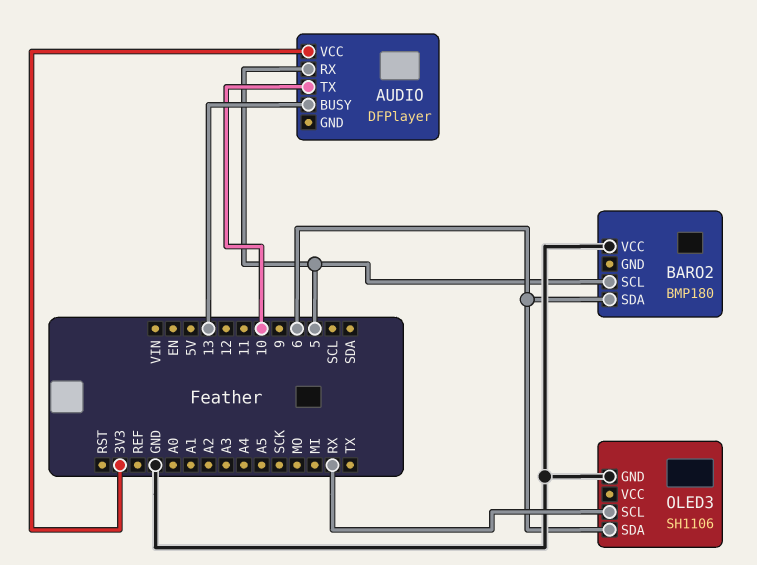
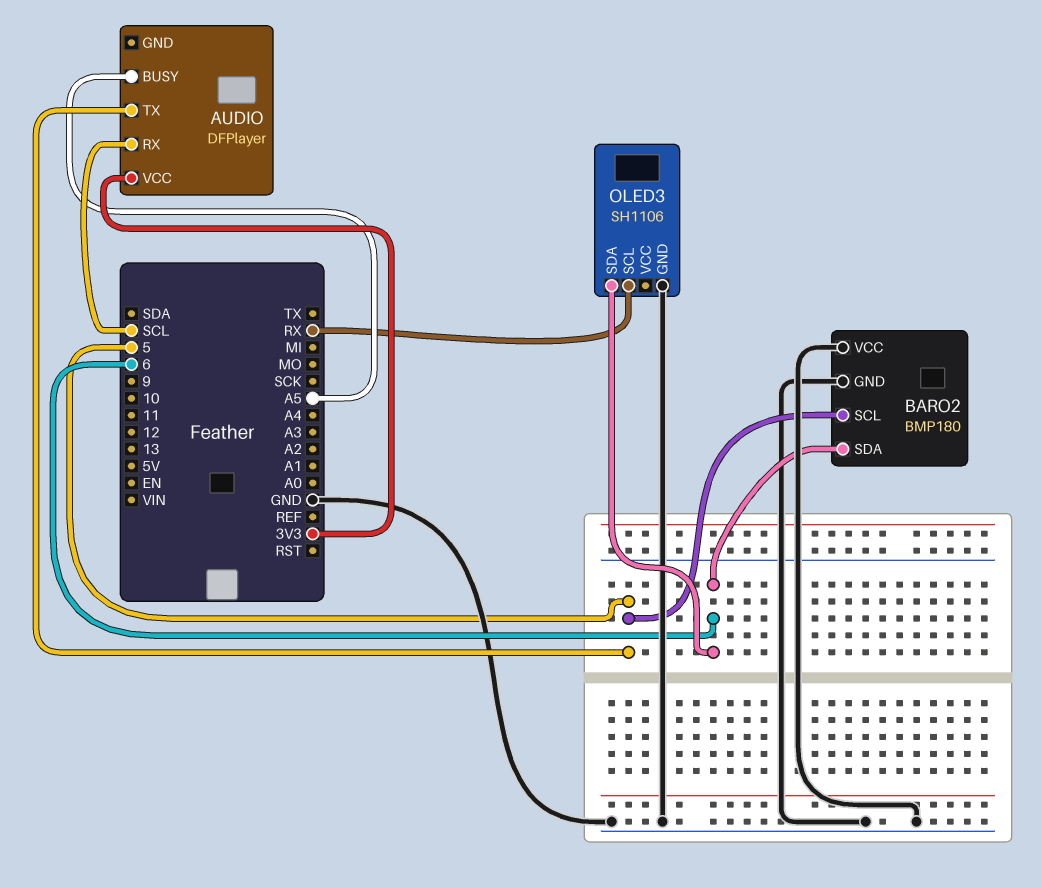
AUDIO pin BUSY: 13 -> A5
AUDIO pin RX: 5 -> SCL
AUDIO pin TX: 10 -> 5
BARO2 pin GND: none -> GND

